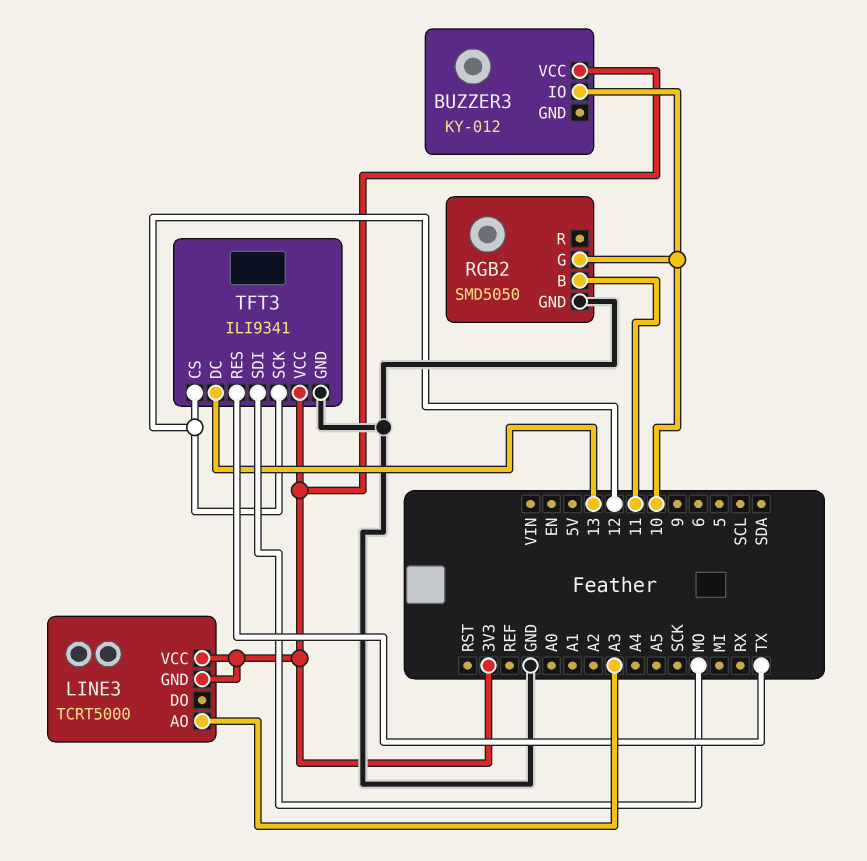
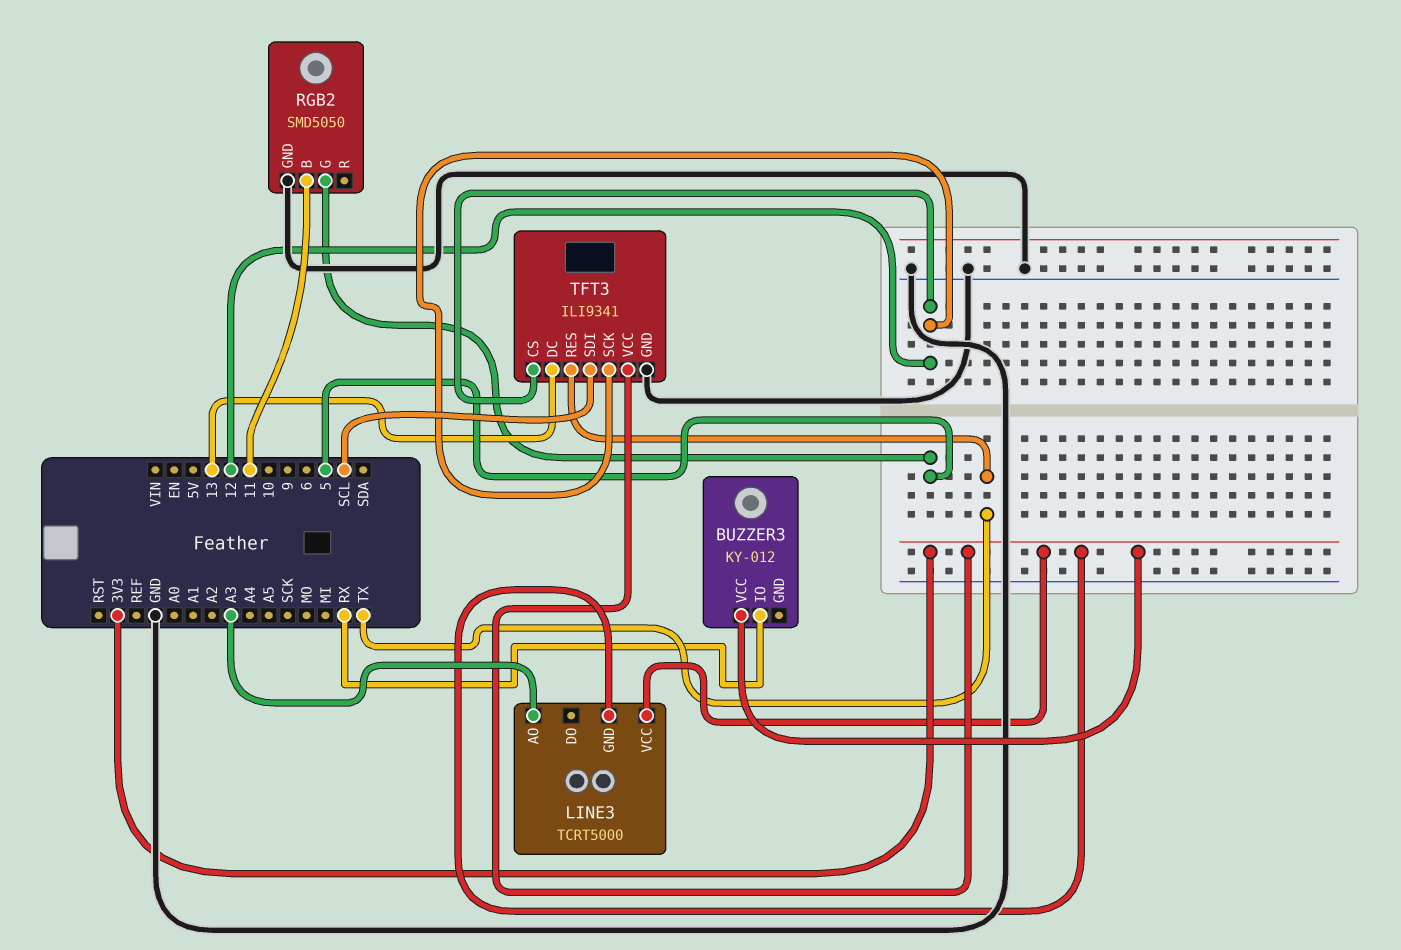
BUZZER3 pin IO: 10 -> RX
RGB2 pin G: 10 -> 5
TFT3 pin SDI: MO -> SCL

